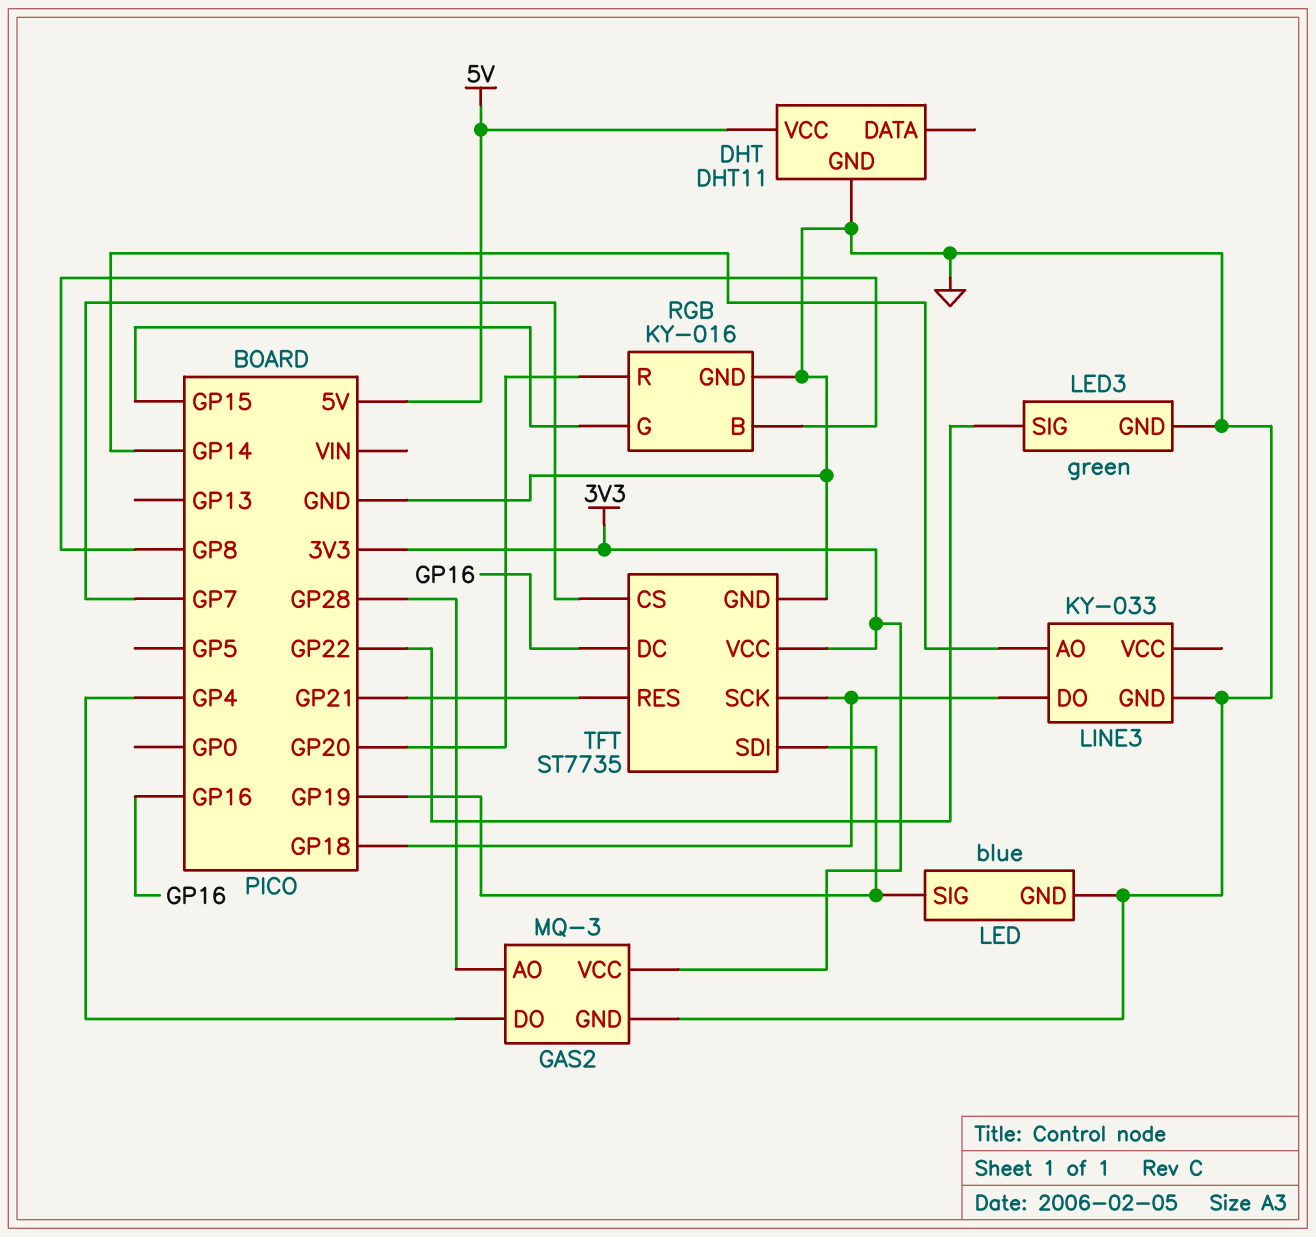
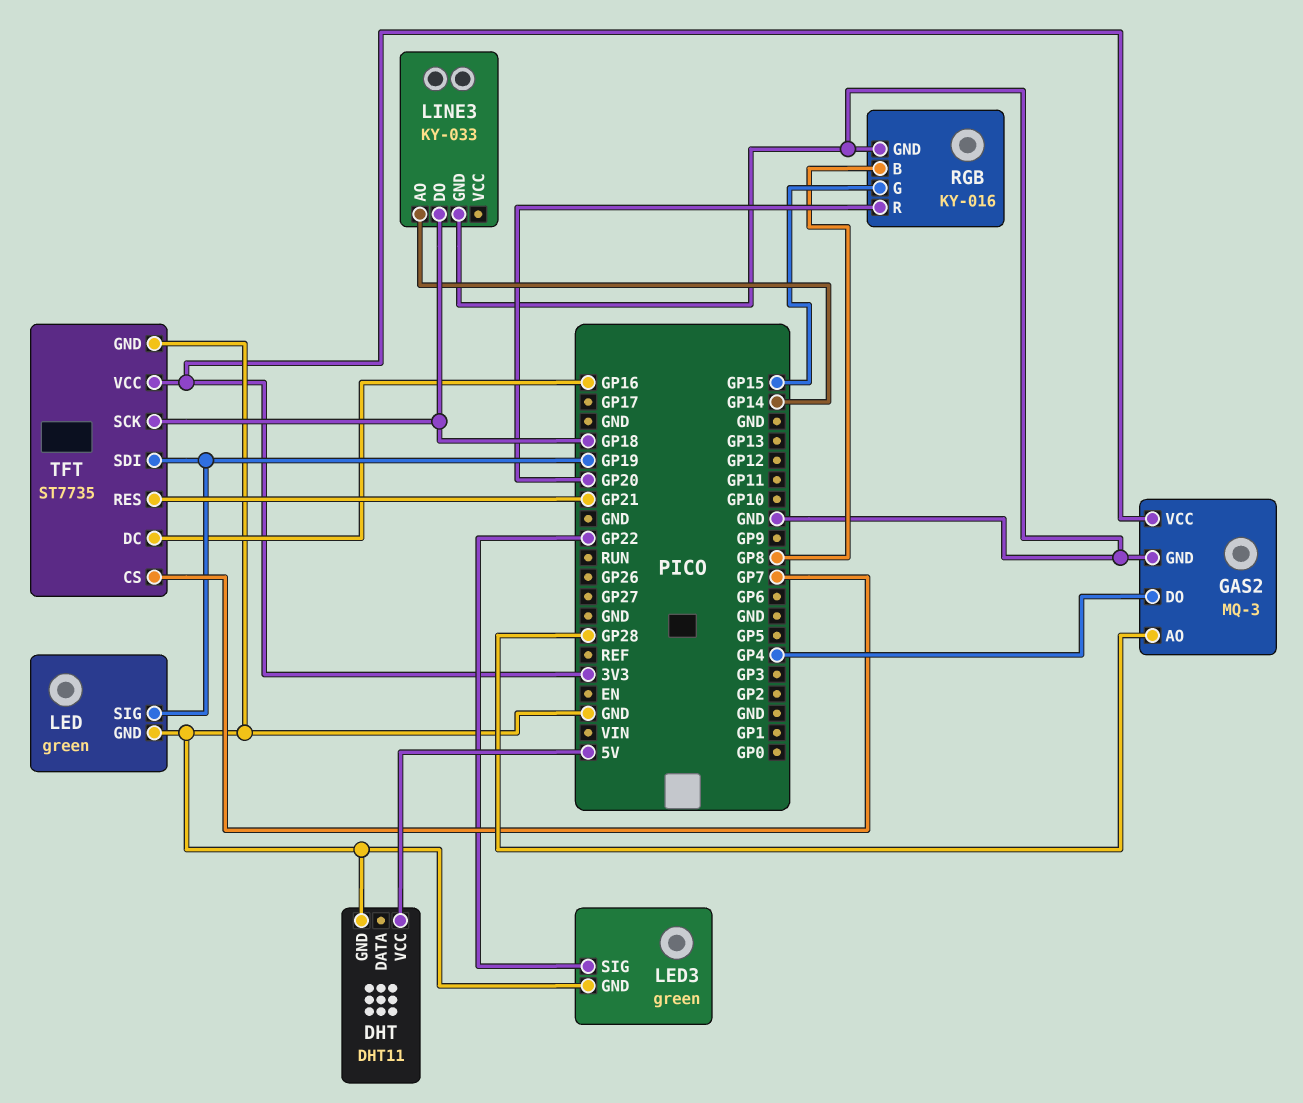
LED: blue -> green

